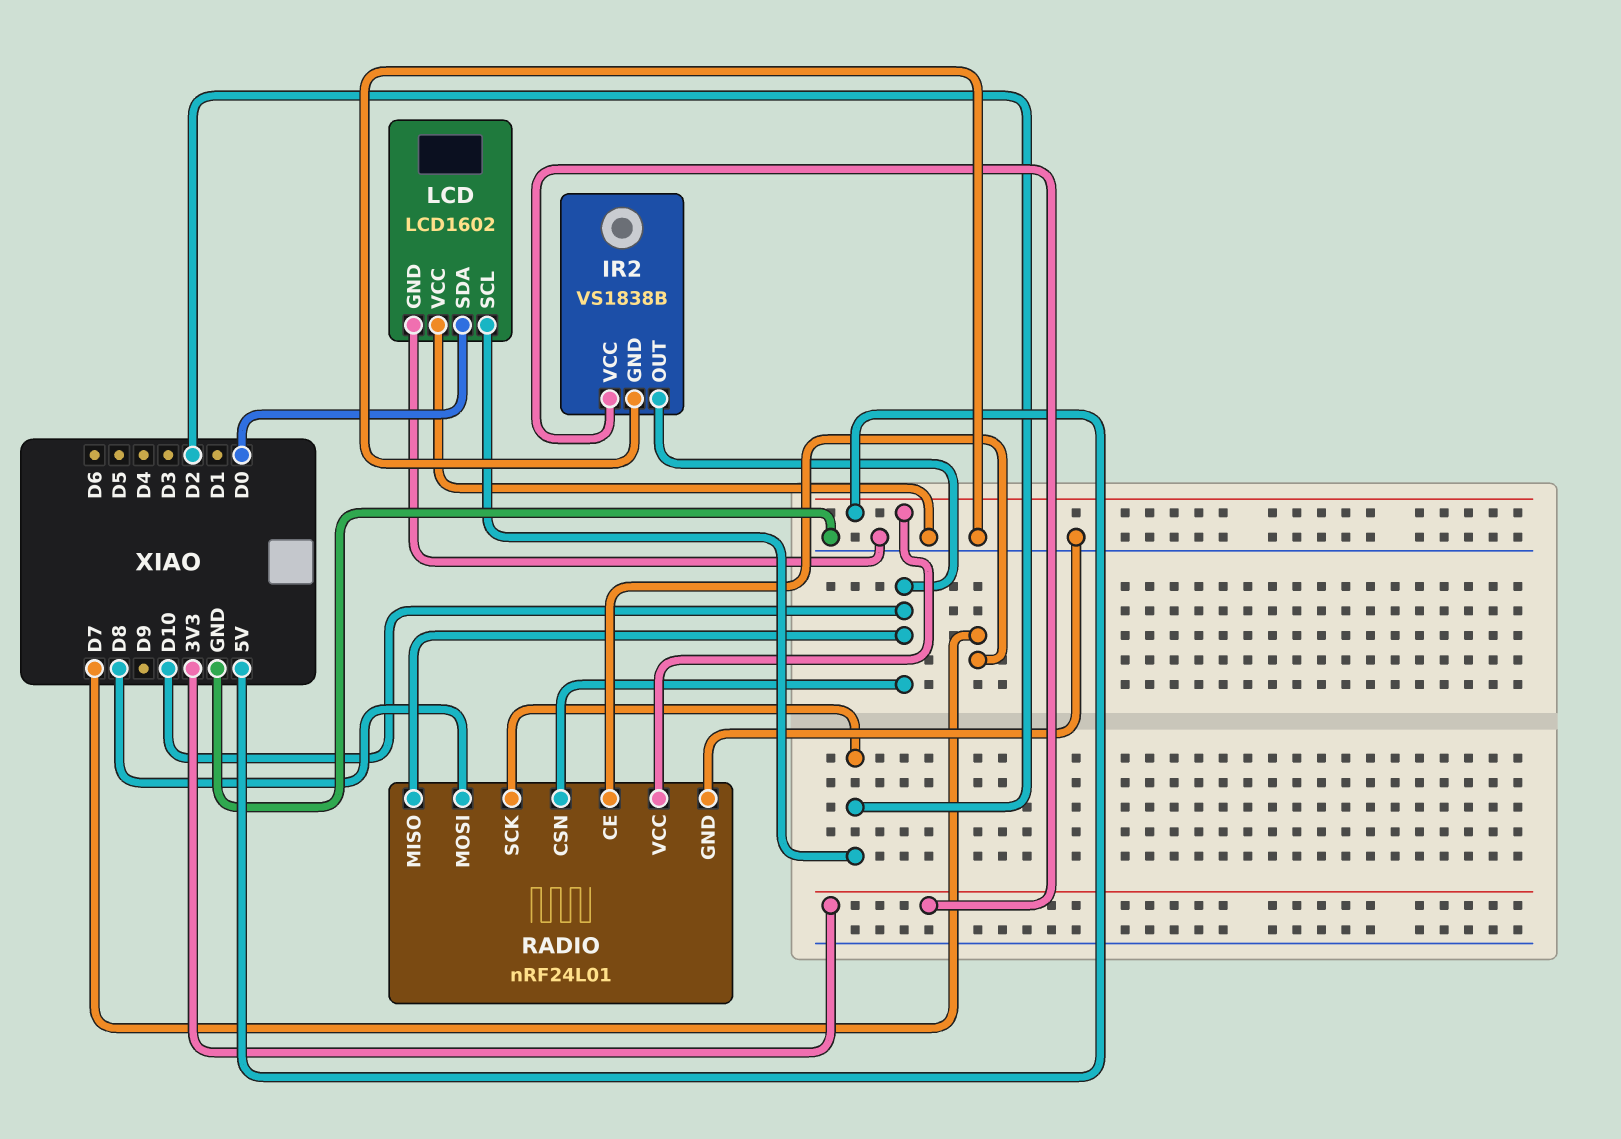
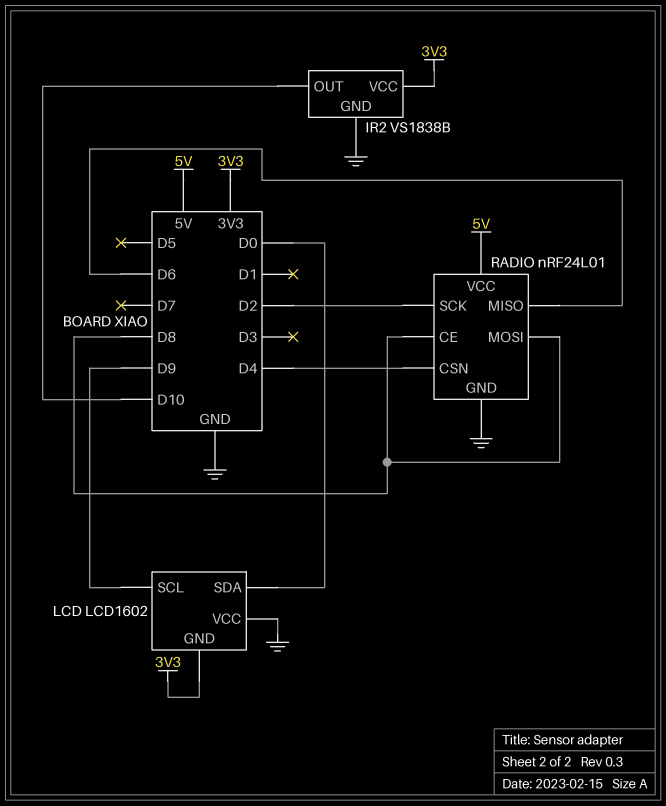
LCD pin GND: GND -> 3V3
LCD pin SCL: D2 -> D9
RADIO pin CE: D7 -> D8
RADIO pin CSN: D10 -> D4
RADIO pin MISO: D10 -> D6

